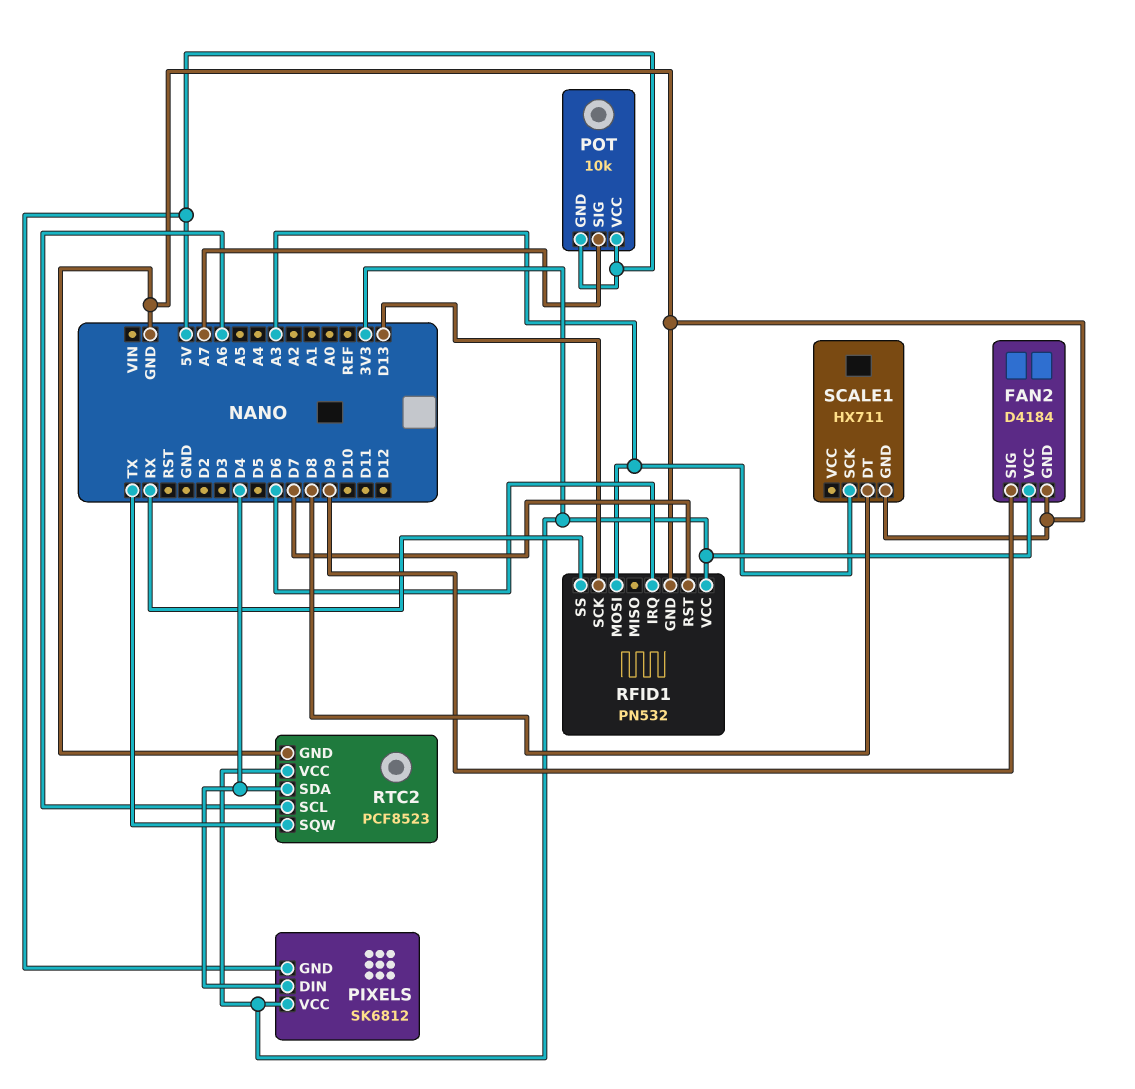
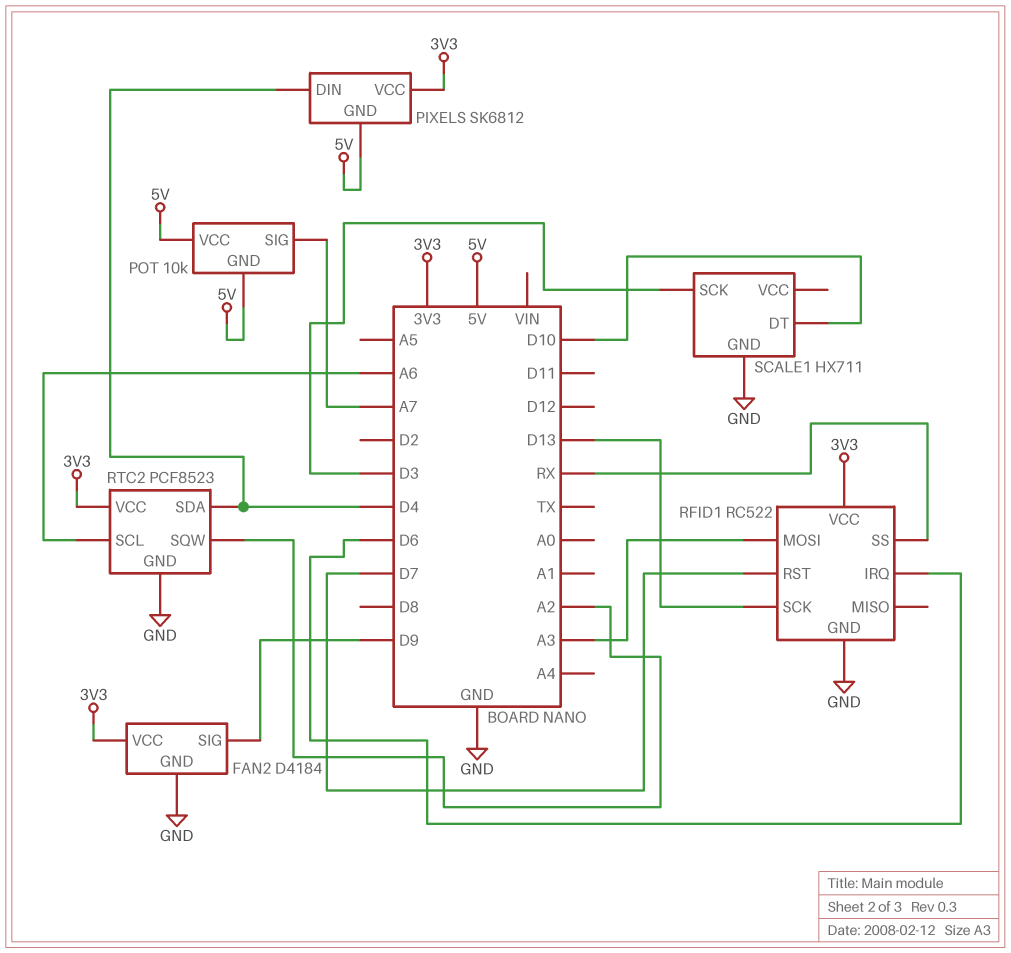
RFID1: PN532 -> RC522
RTC2 pin SQW: TX -> A2
SCALE1 pin DT: D8 -> D10
SCALE1 pin SCK: A3 -> D3

